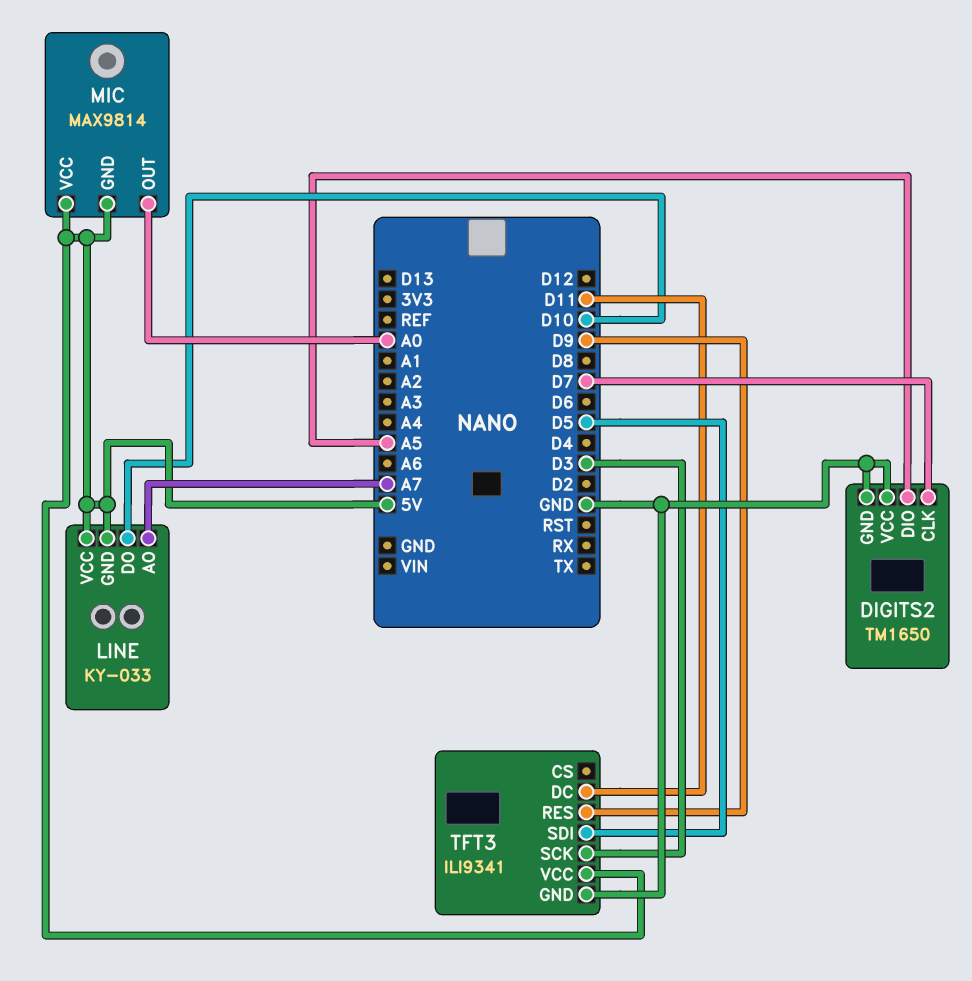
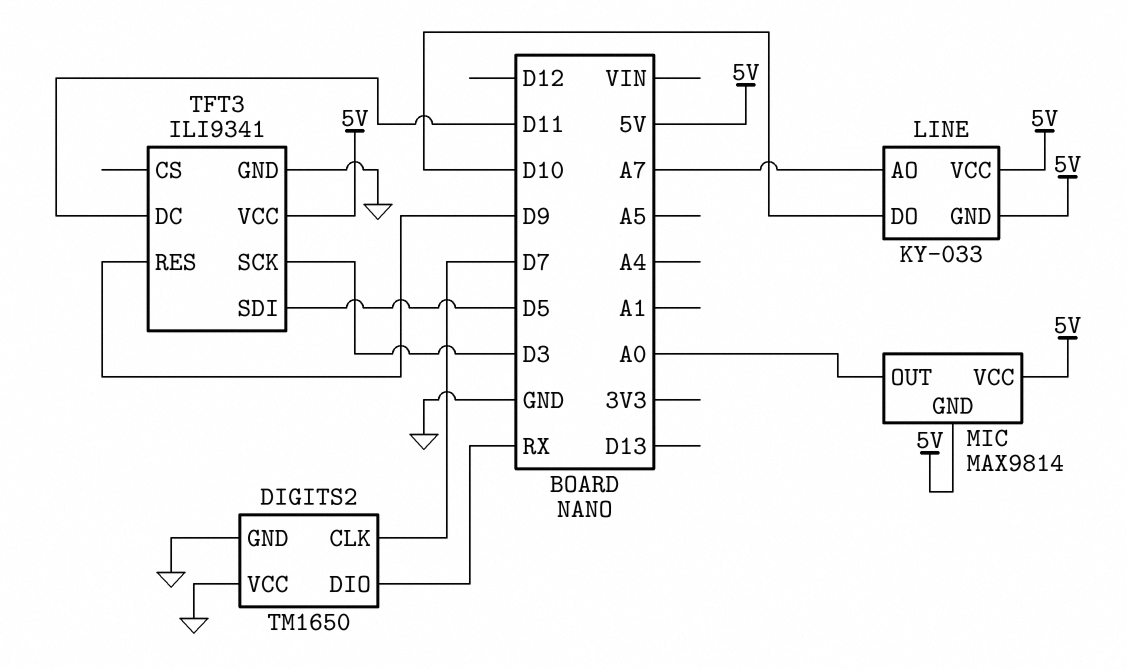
DIGITS2 pin DIO: A5 -> RX

